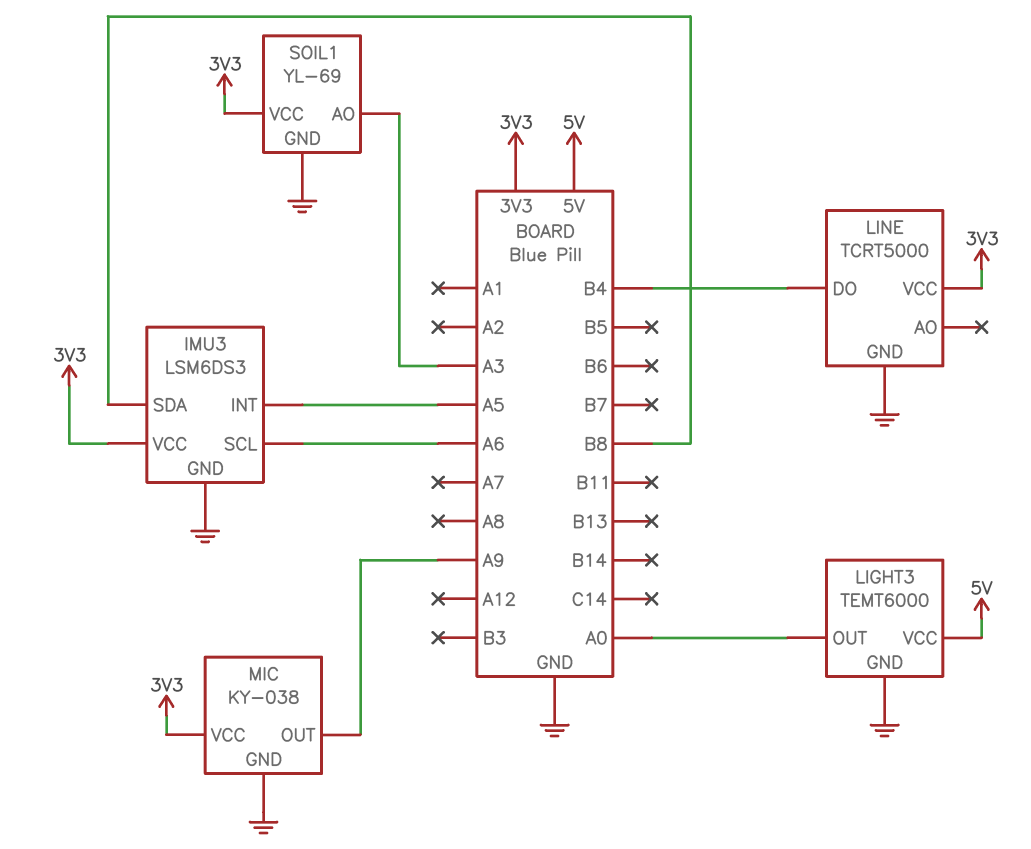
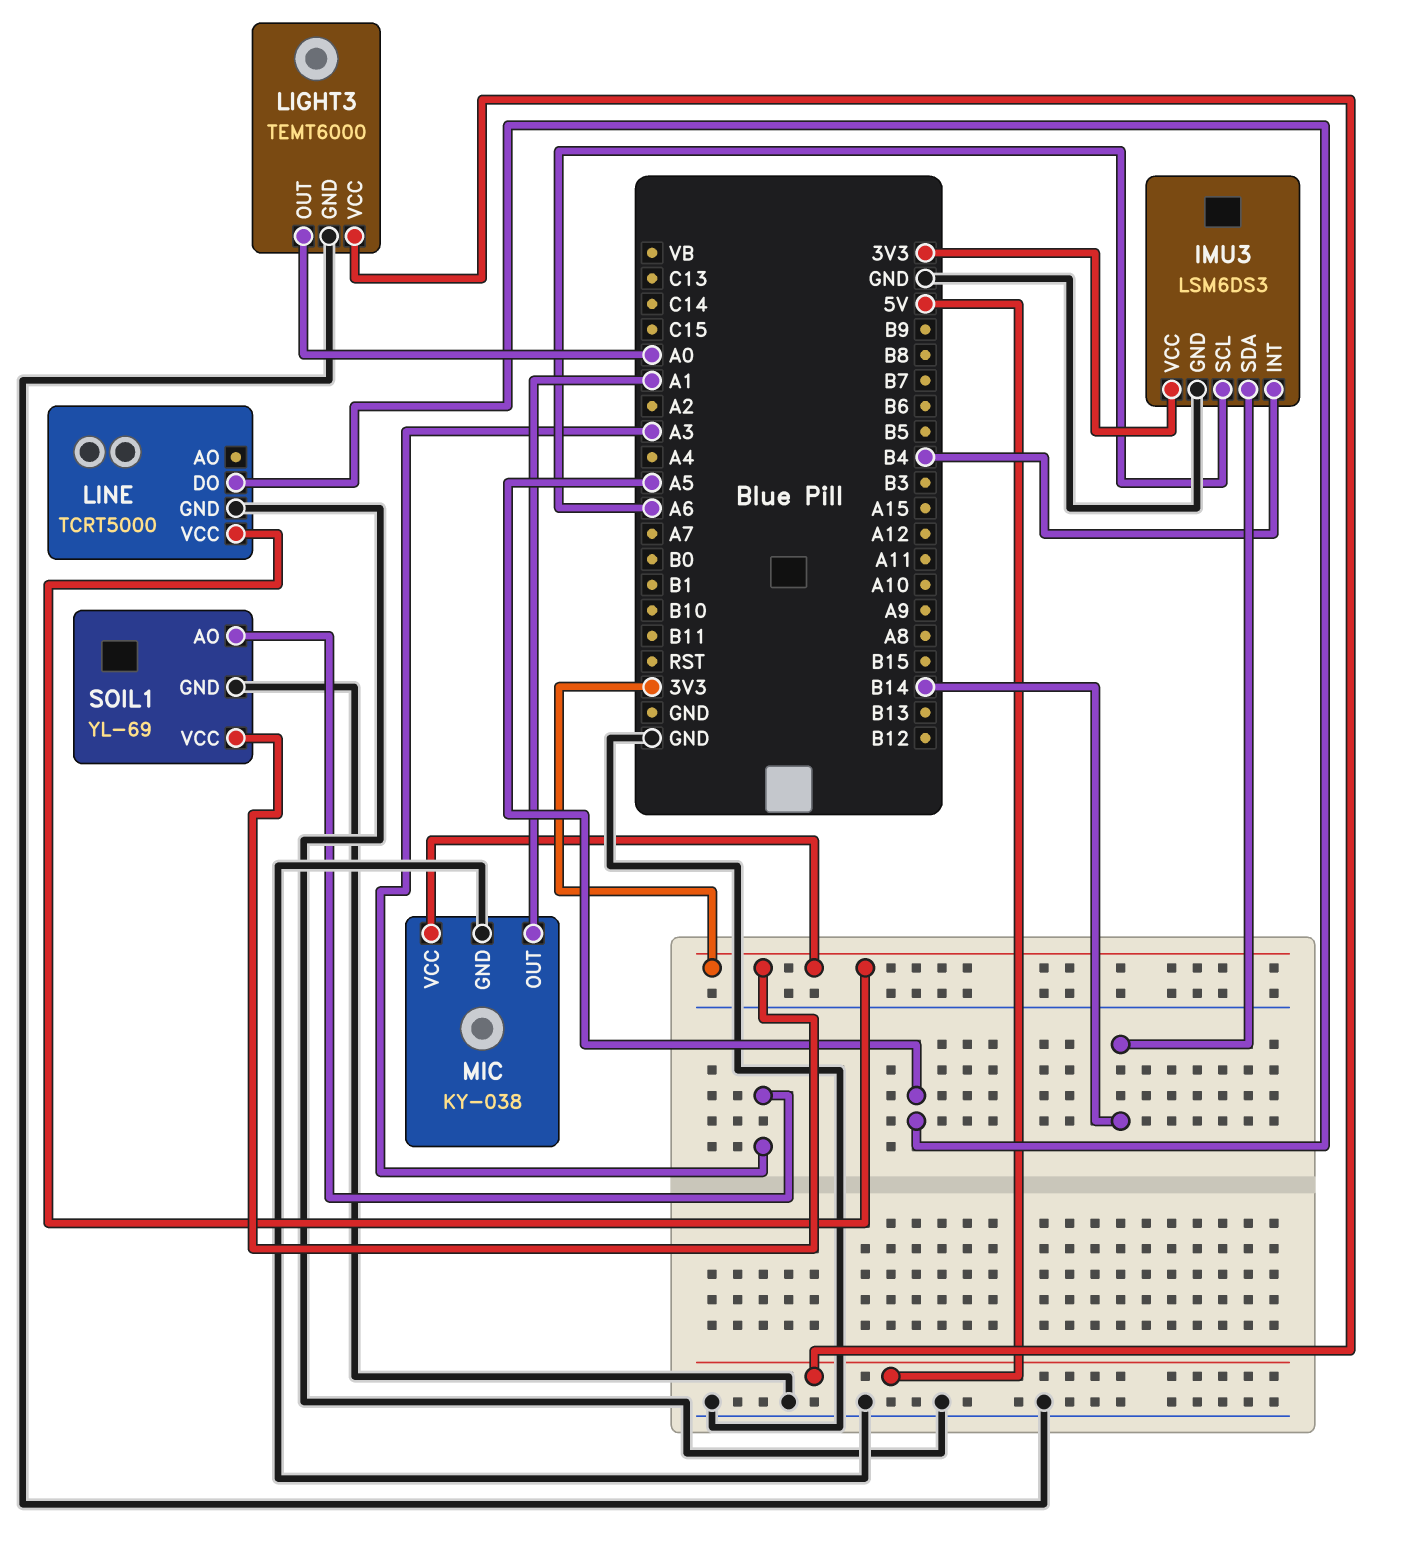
IMU3 pin INT: A5 -> B4
IMU3 pin SDA: B8 -> B14
LINE pin DO: B4 -> A5
MIC pin OUT: A9 -> A1

